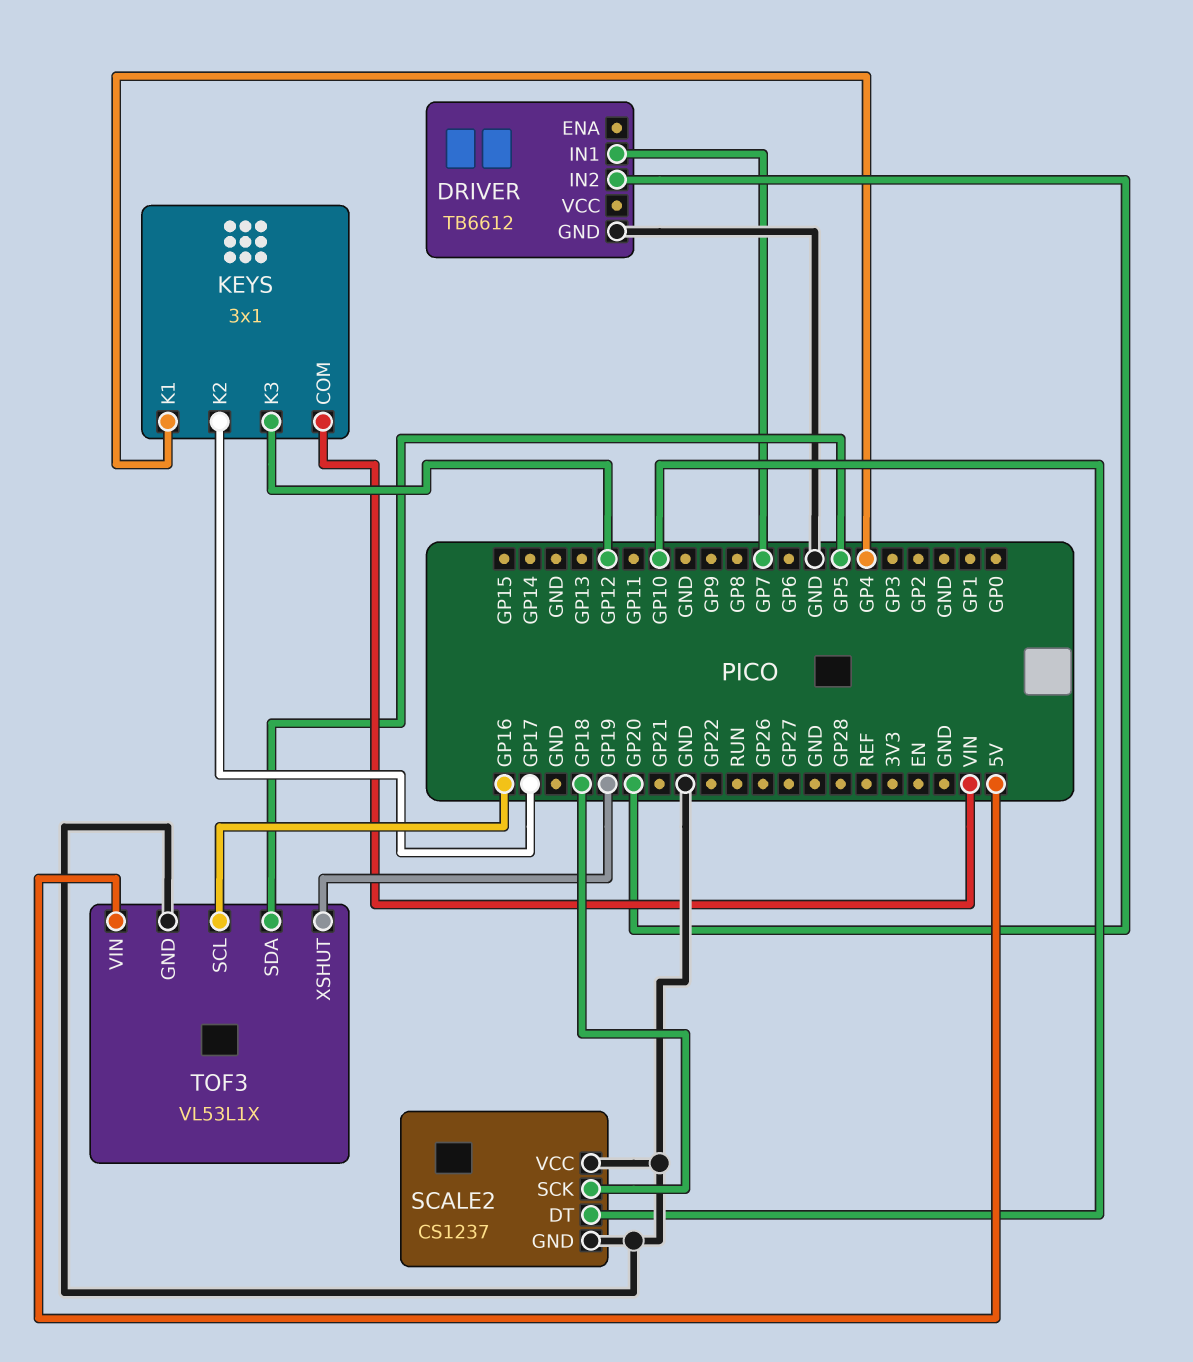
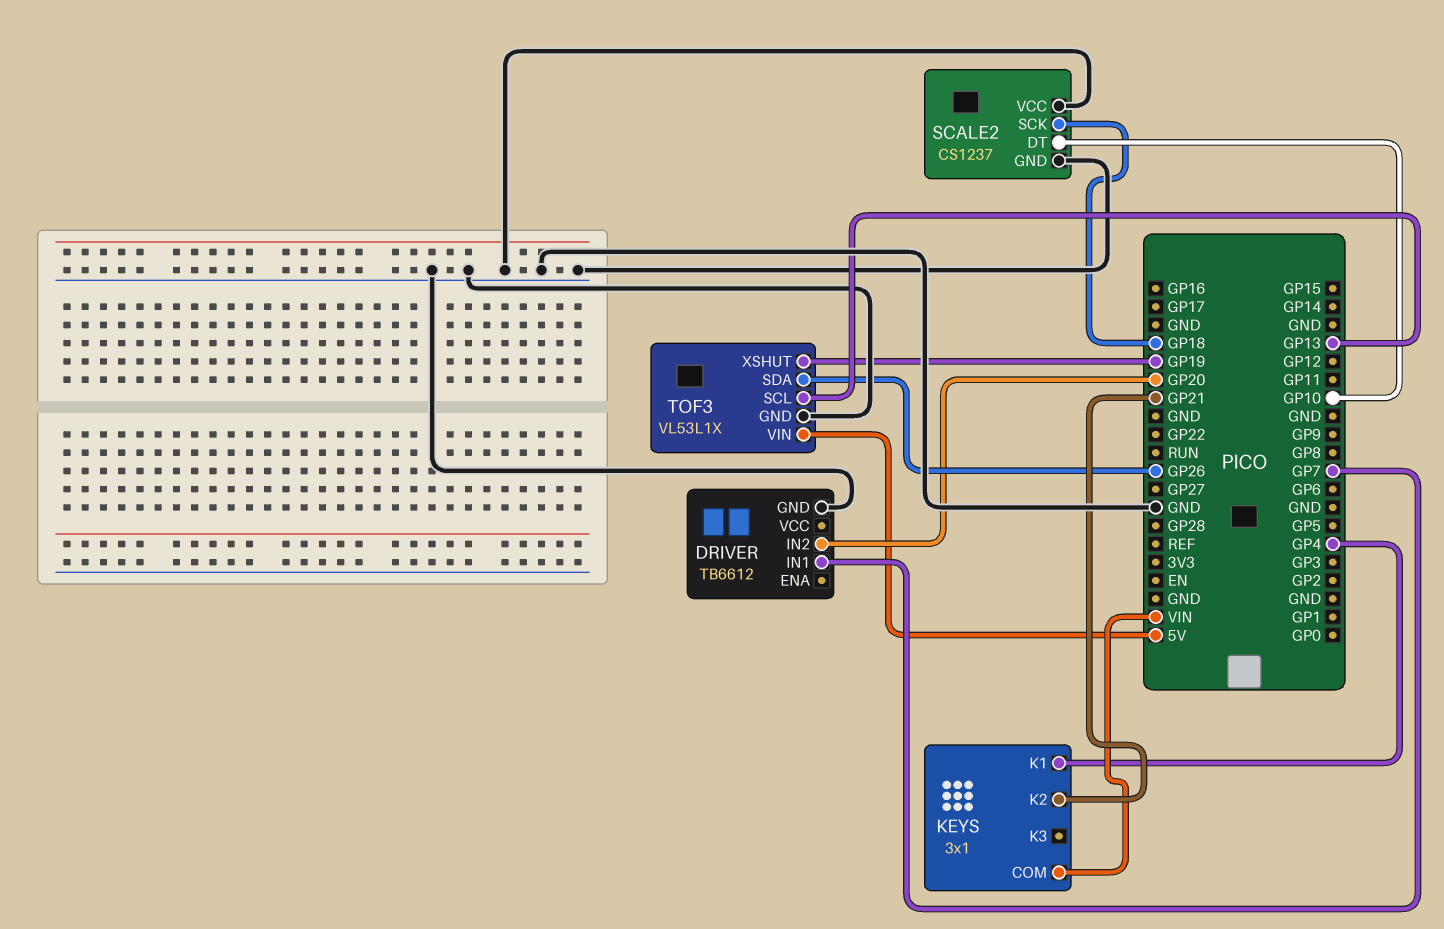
KEYS pin K2: GP17 -> GP21
KEYS pin K3: GP12 -> none
TOF3 pin SCL: GP16 -> GP13
TOF3 pin SDA: GP5 -> GP26

